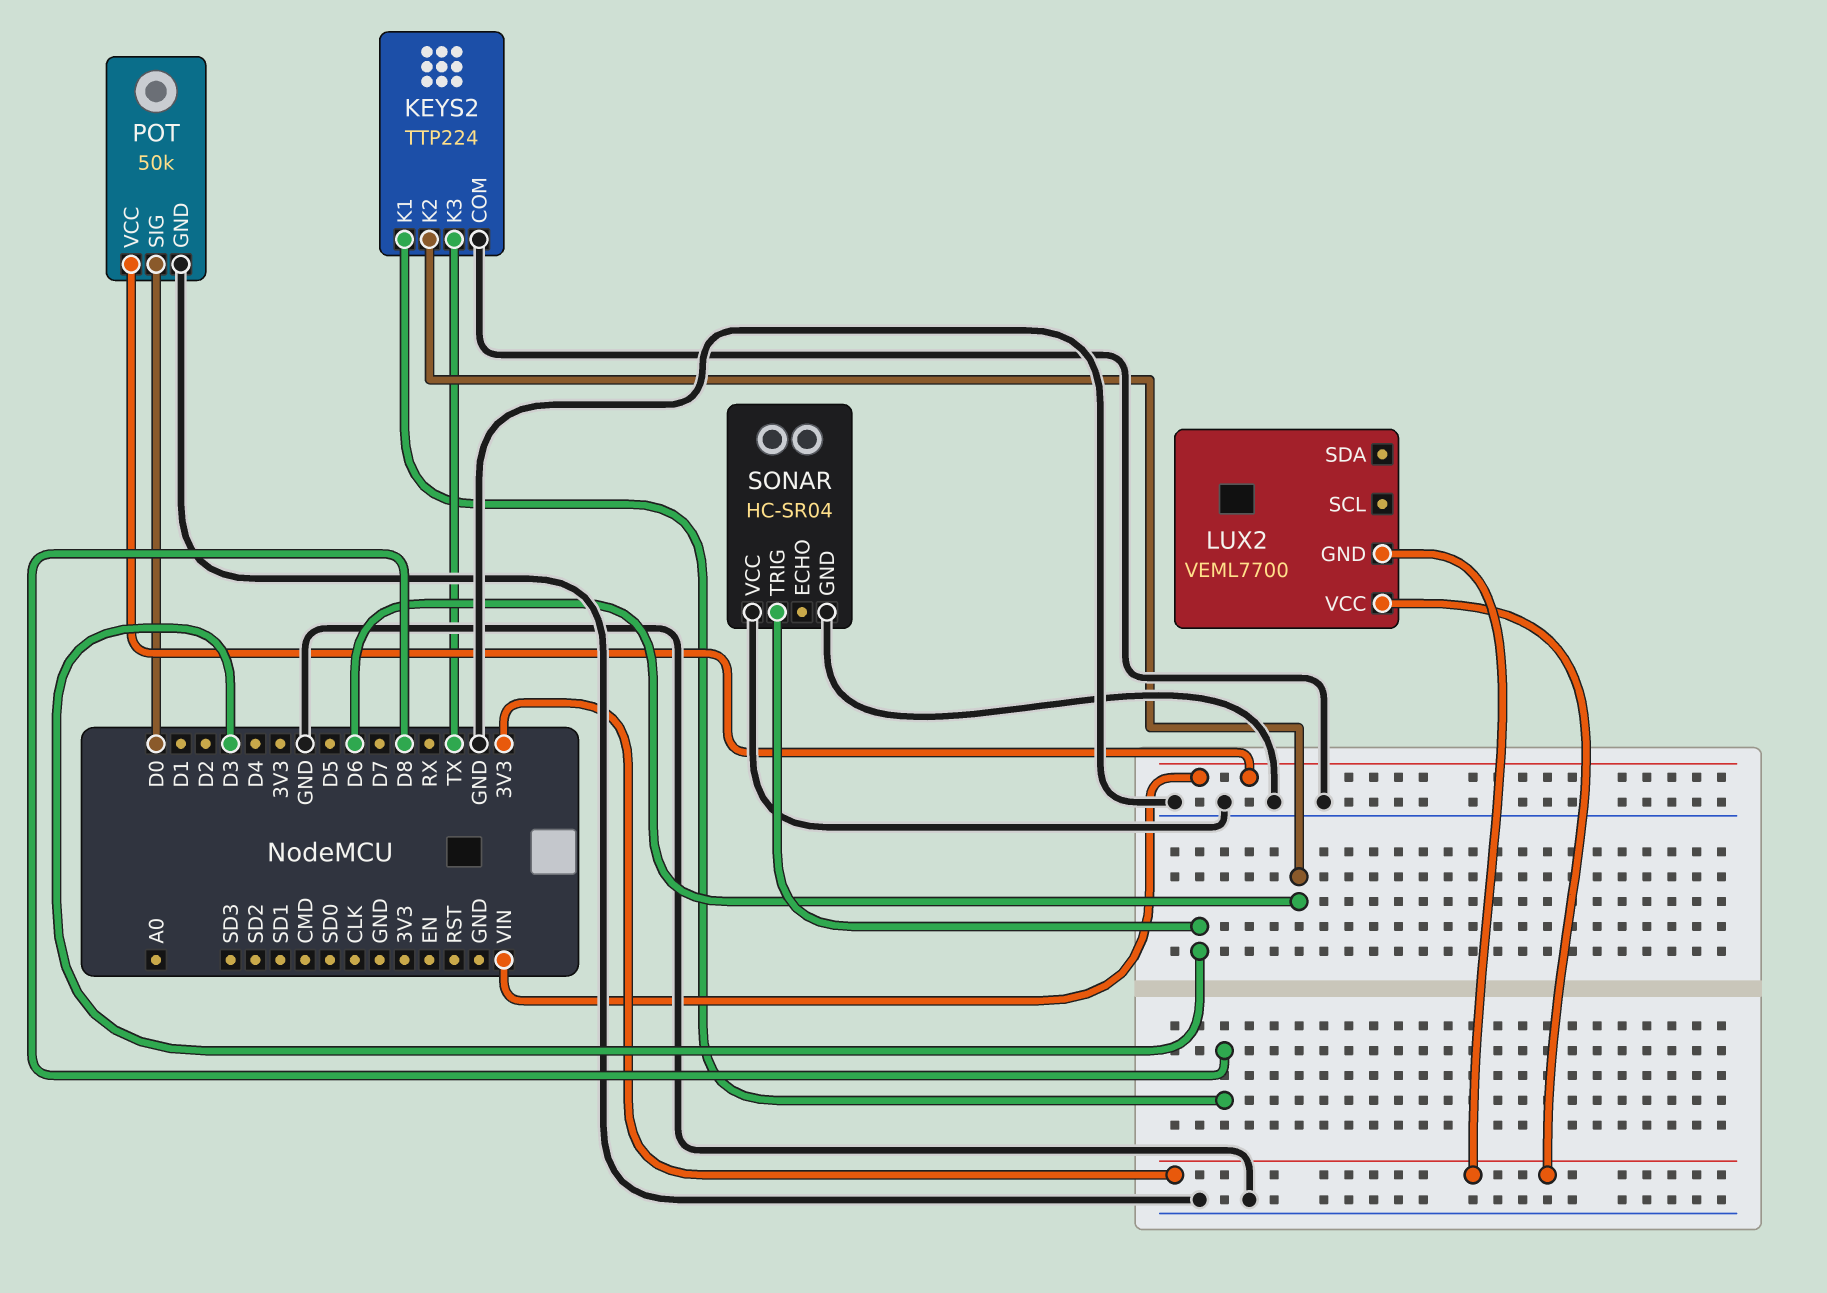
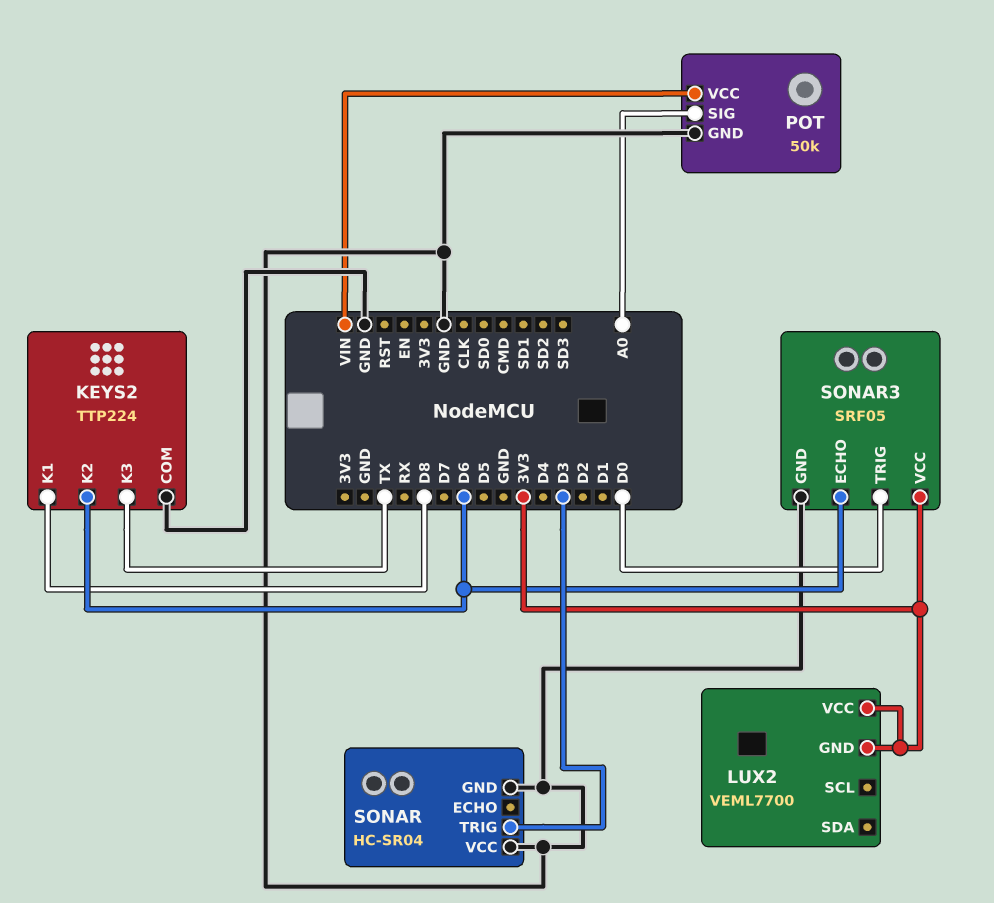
POT pin SIG: D0 -> A0
SONAR3: none -> SRF05
SONAR3 pin ECHO: none -> D6
SONAR3 pin GND: none -> GND
SONAR3 pin TRIG: none -> D0
SONAR3 pin VCC: none -> 3V3

